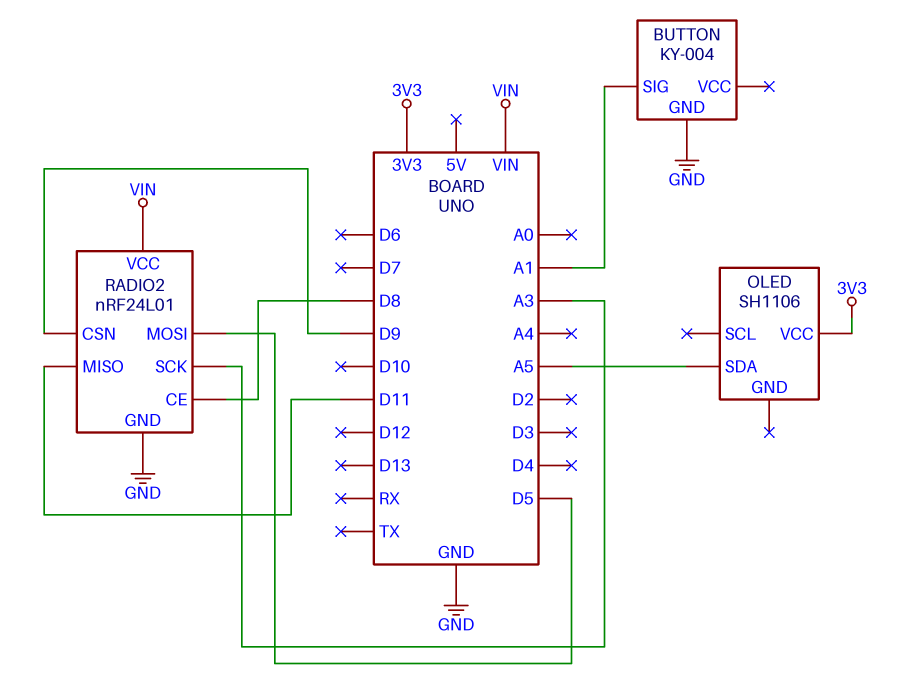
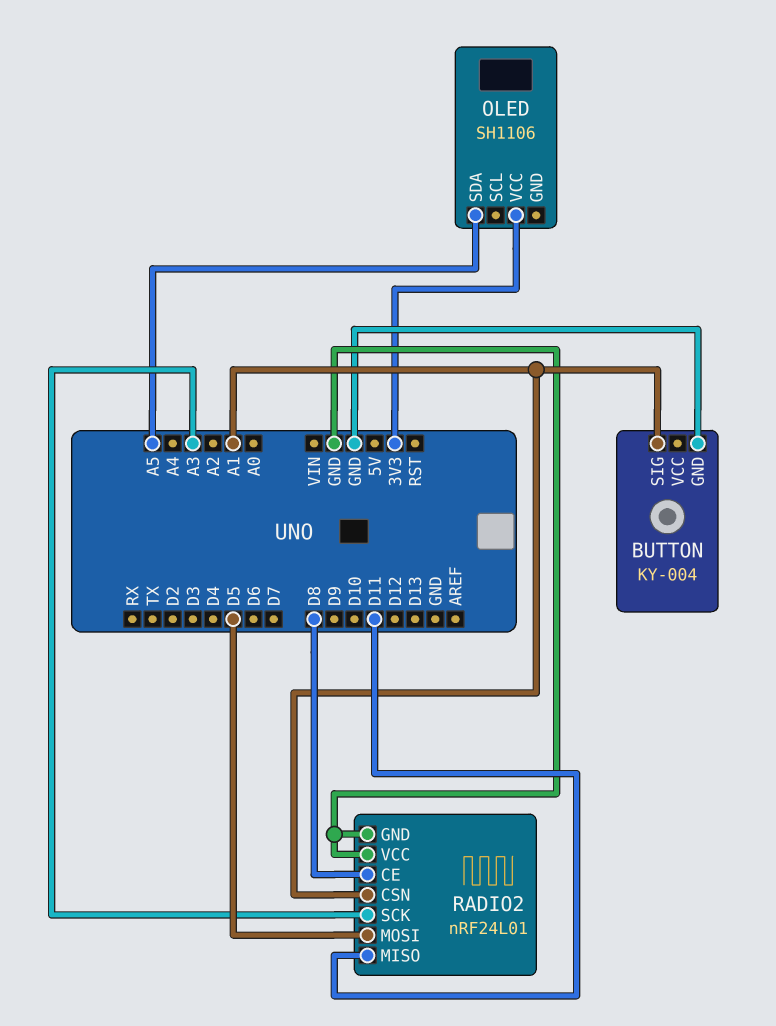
RADIO2 pin CSN: D9 -> A1
RADIO2 pin VCC: VIN -> GND

